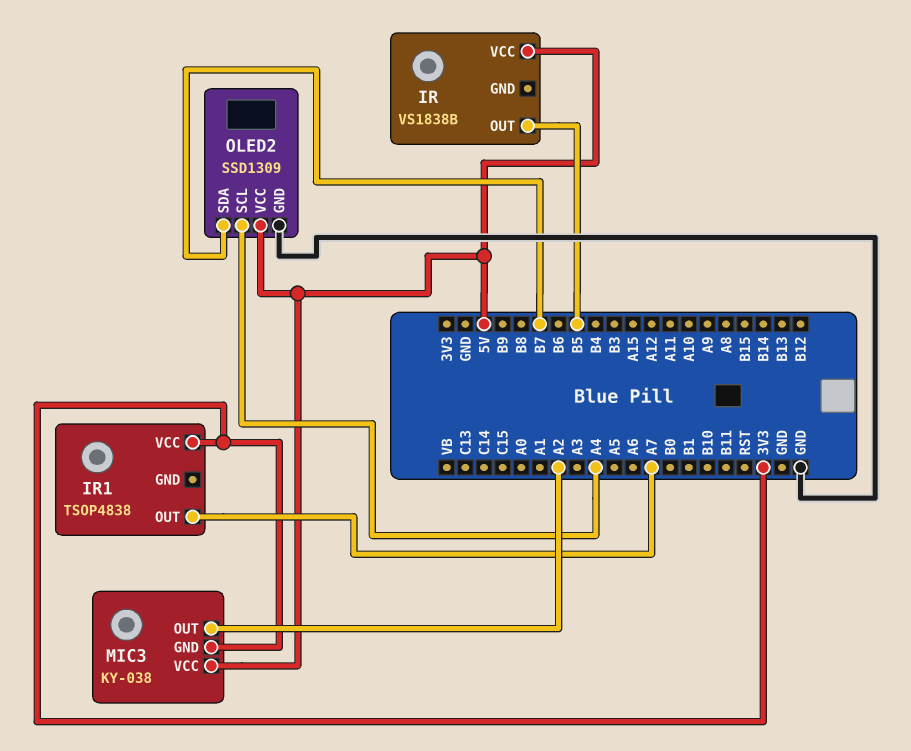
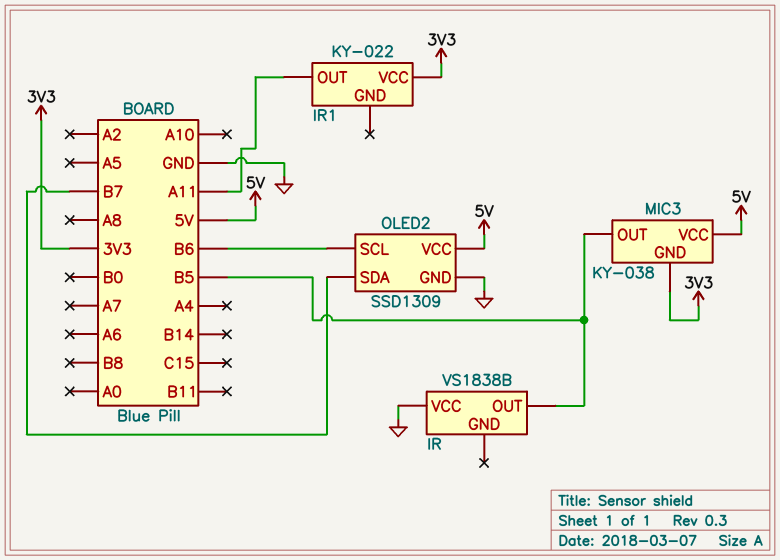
IR pin VCC: 5V -> GND
IR1: TSOP4838 -> KY-022
IR1 pin OUT: A7 -> A11
MIC3 pin OUT: A2 -> B5
OLED2 pin SCL: A4 -> B6

